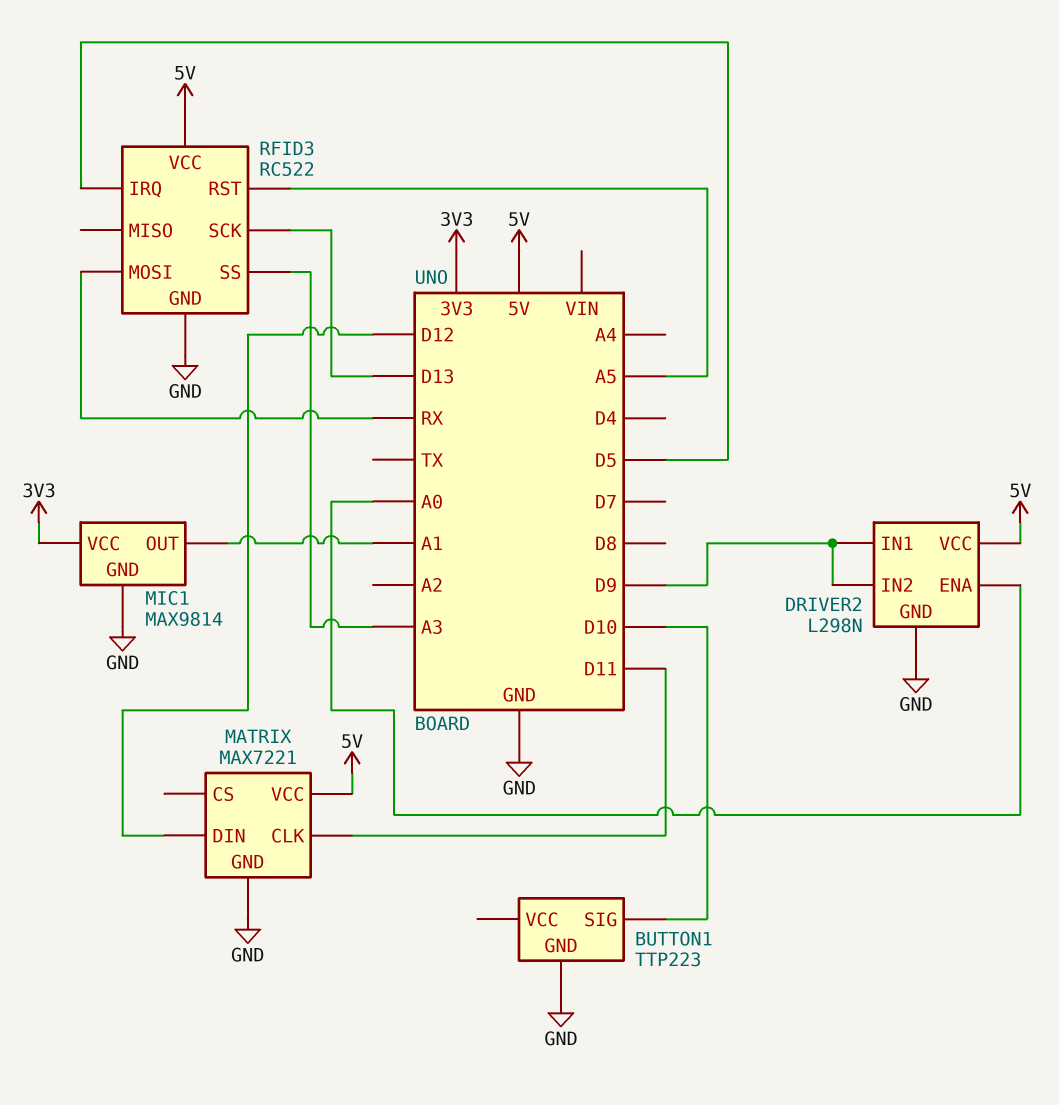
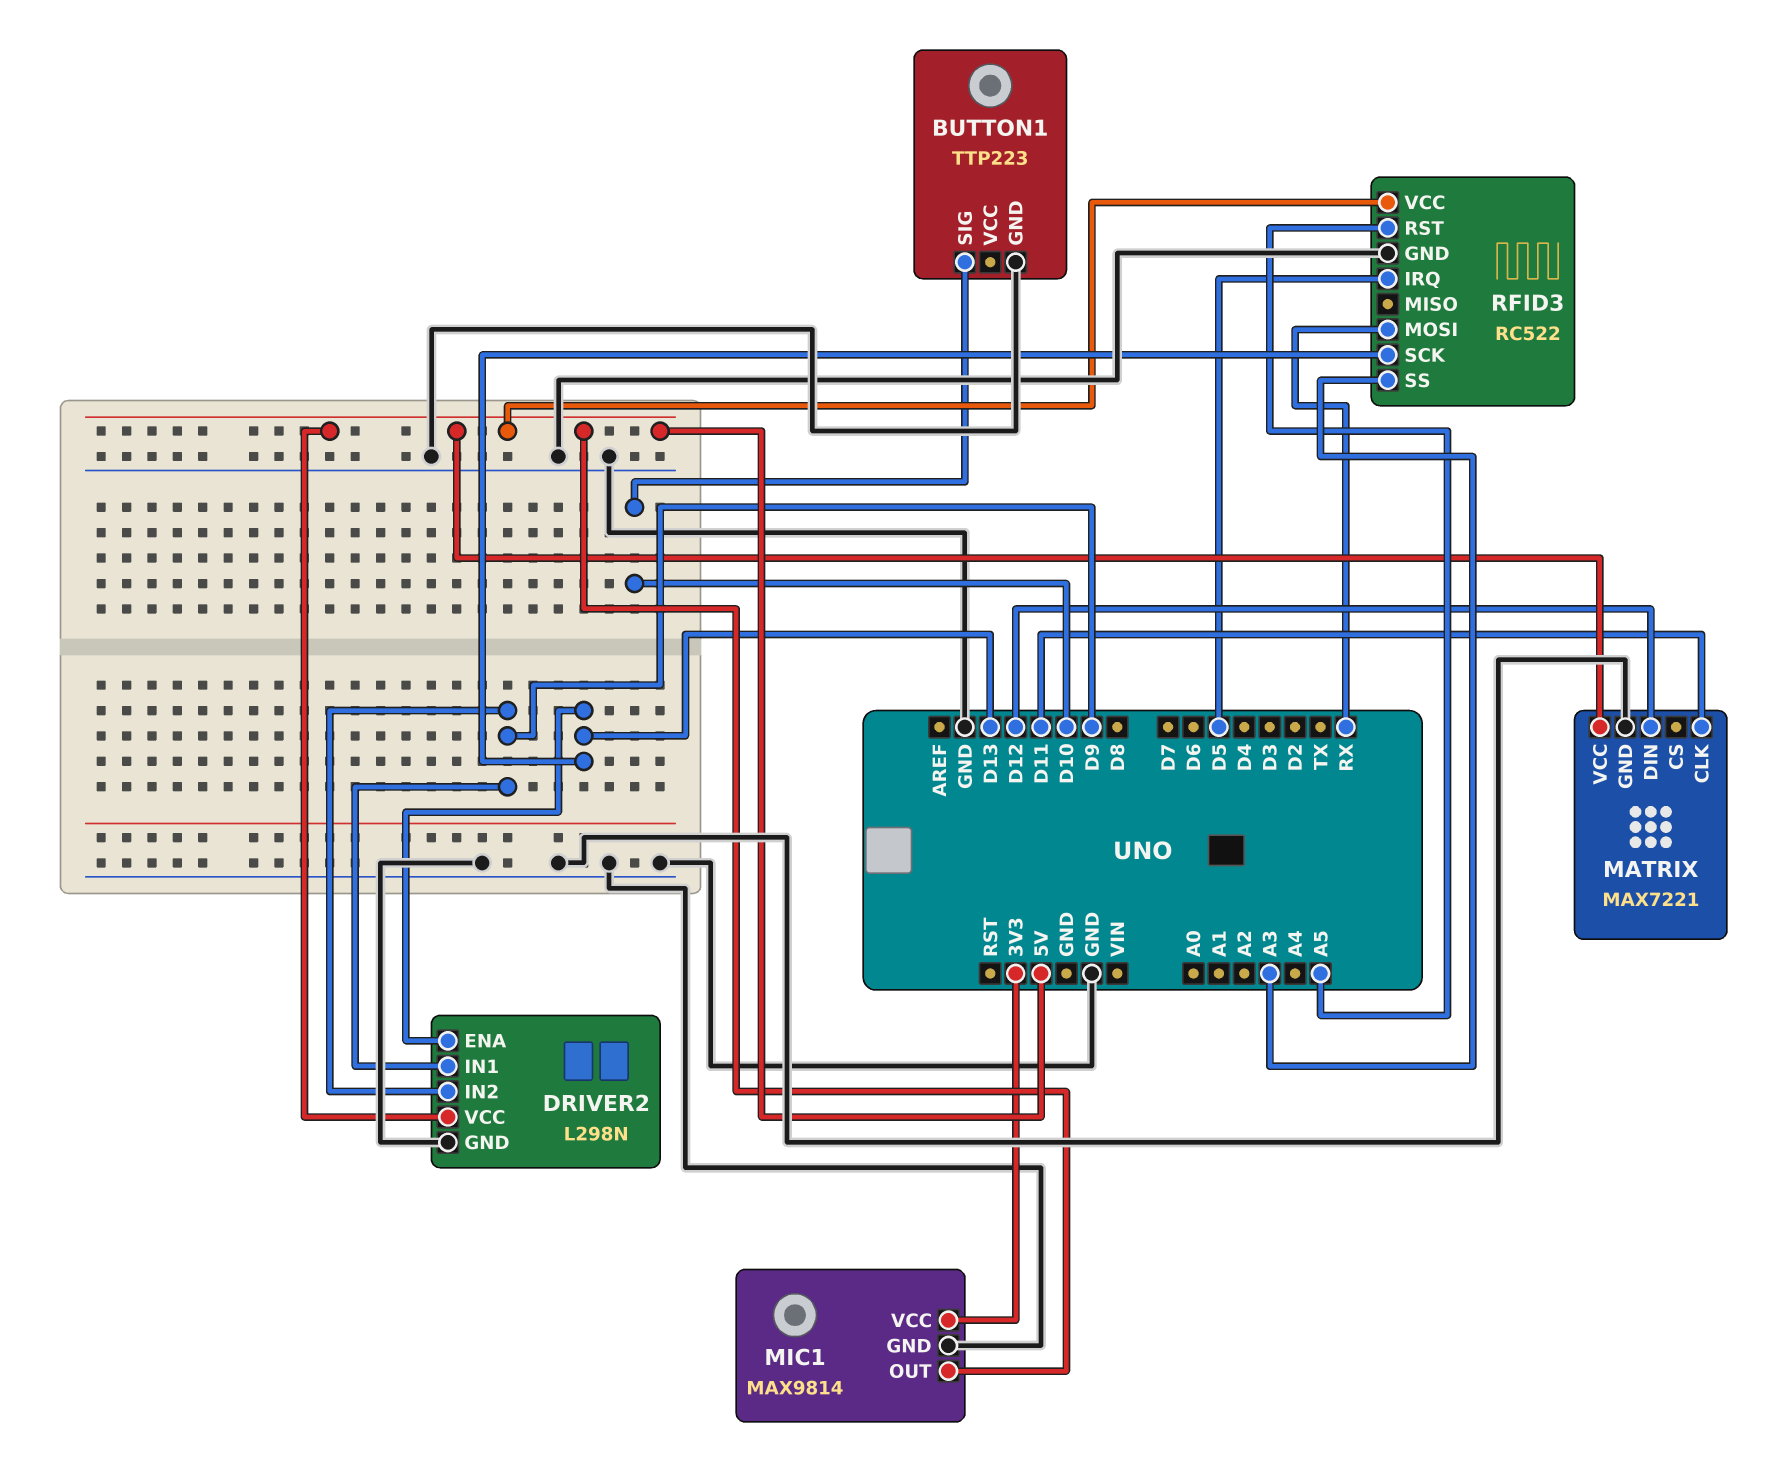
DRIVER2 pin ENA: A0 -> D13
MIC1 pin OUT: A1 -> 5V

